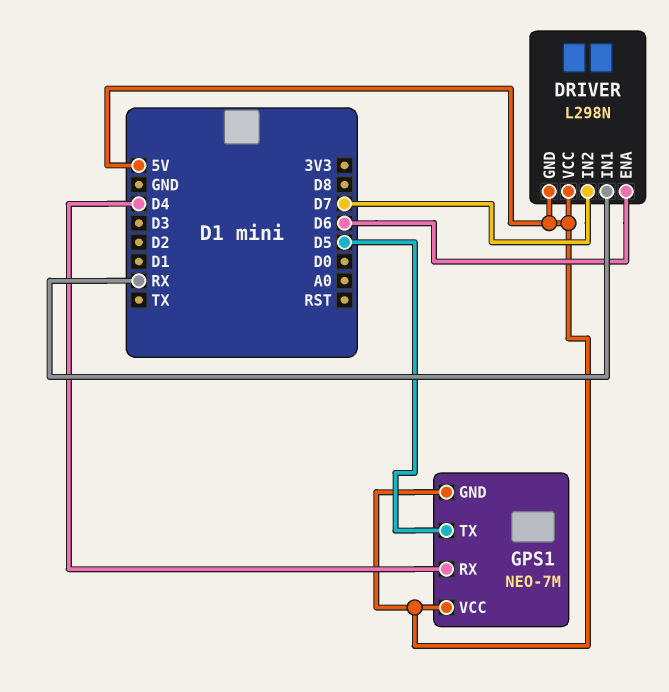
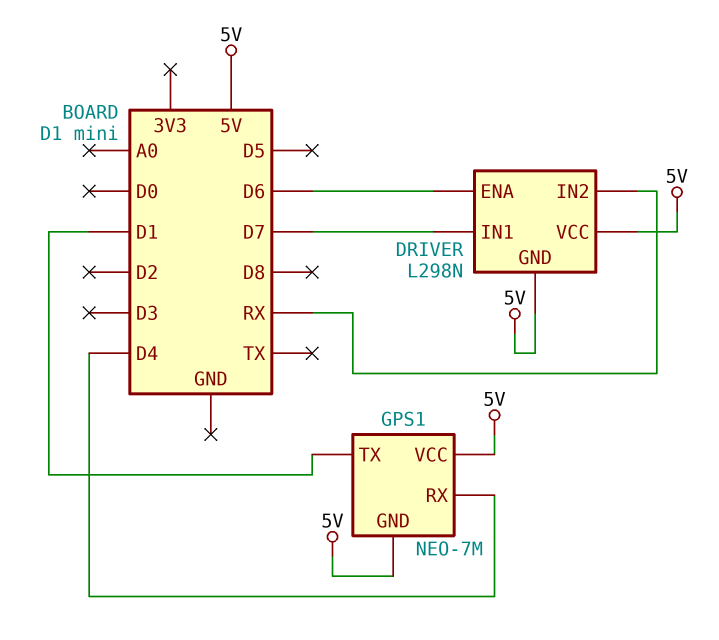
DRIVER pin IN1: RX -> D7
DRIVER pin IN2: D7 -> RX
GPS1 pin TX: D5 -> D1

